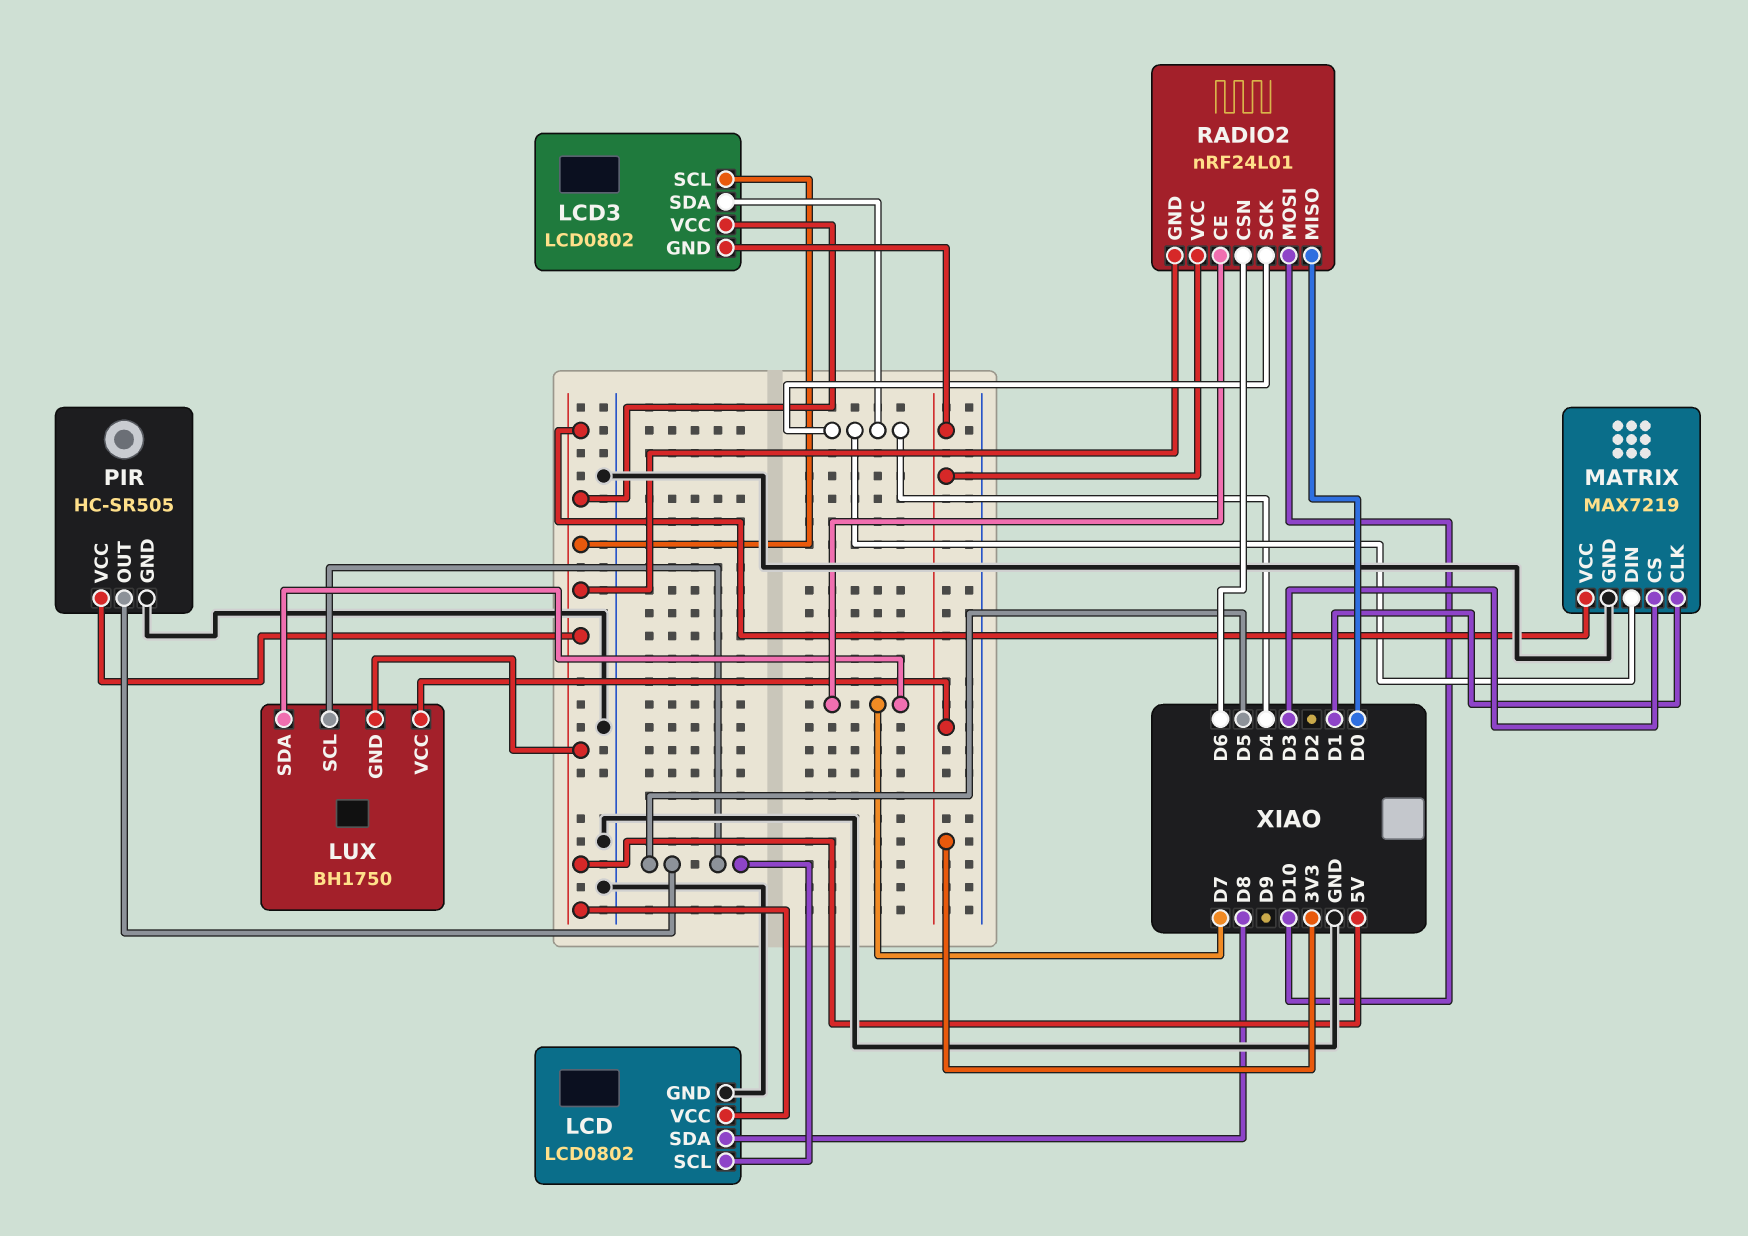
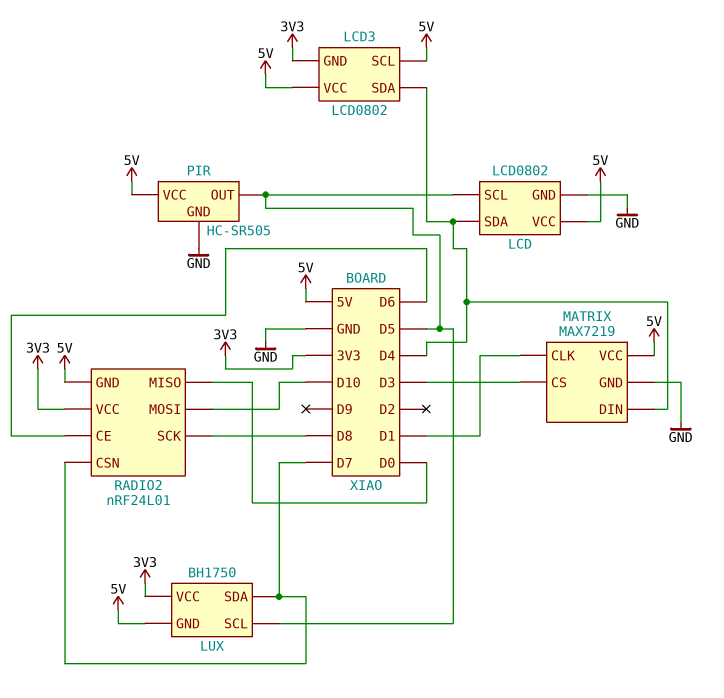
LCD pin SDA: D8 -> D4
RADIO2 pin CE: D7 -> D6
RADIO2 pin CSN: D6 -> D7
RADIO2 pin SCK: D4 -> D8

